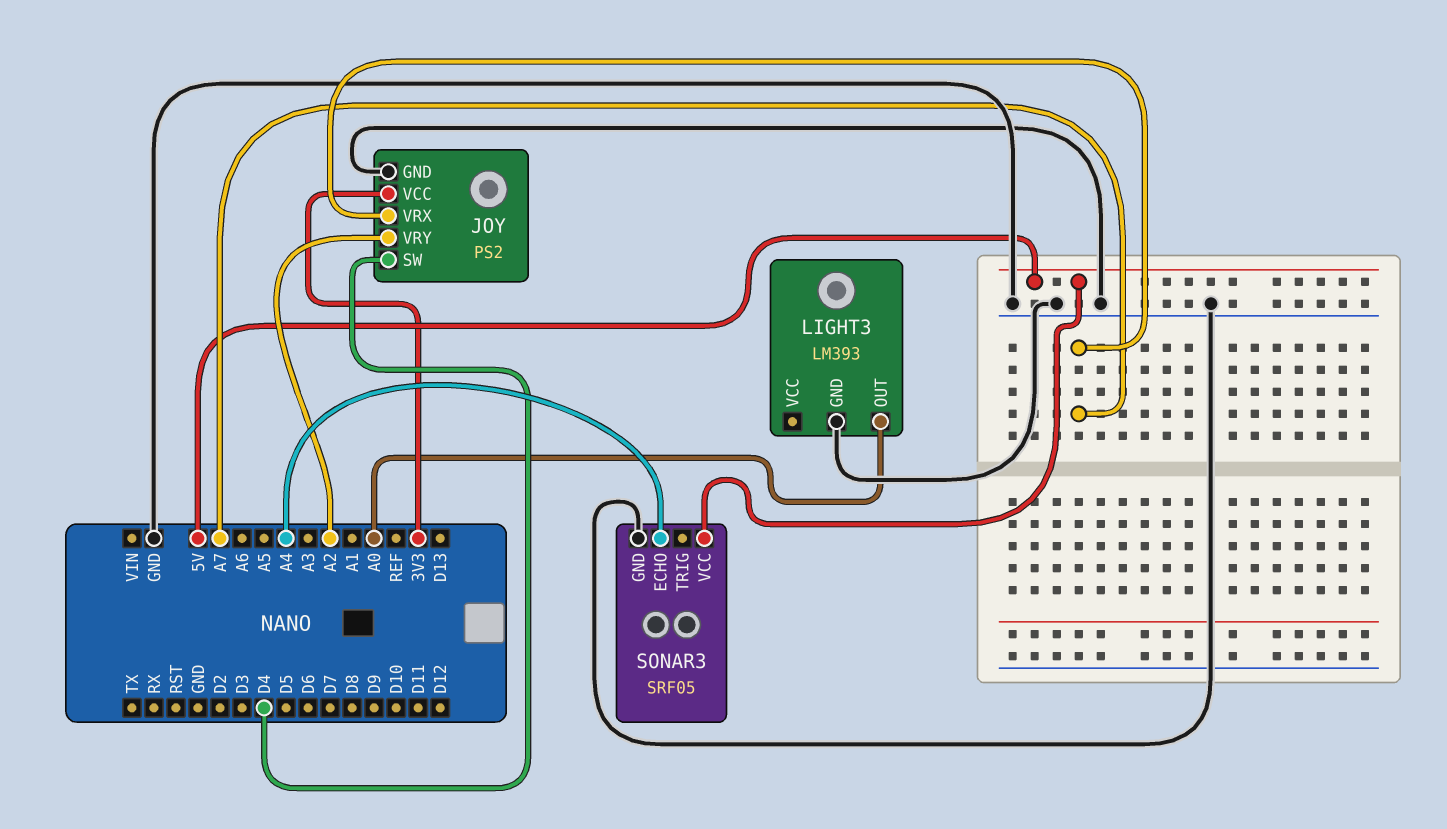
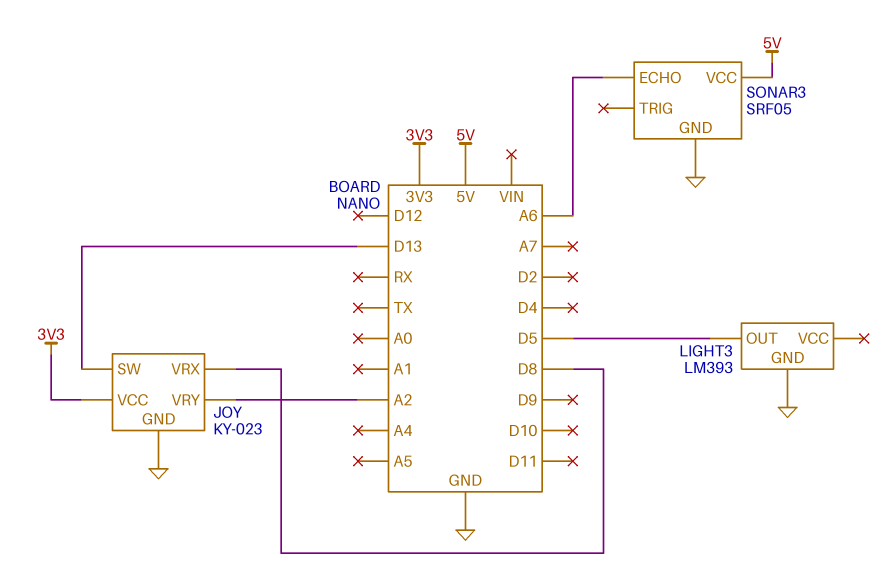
JOY: PS2 -> KY-023
JOY pin SW: D4 -> D13
JOY pin VRX: A7 -> D8
LIGHT3 pin OUT: A0 -> D5
SONAR3 pin ECHO: A4 -> A6

